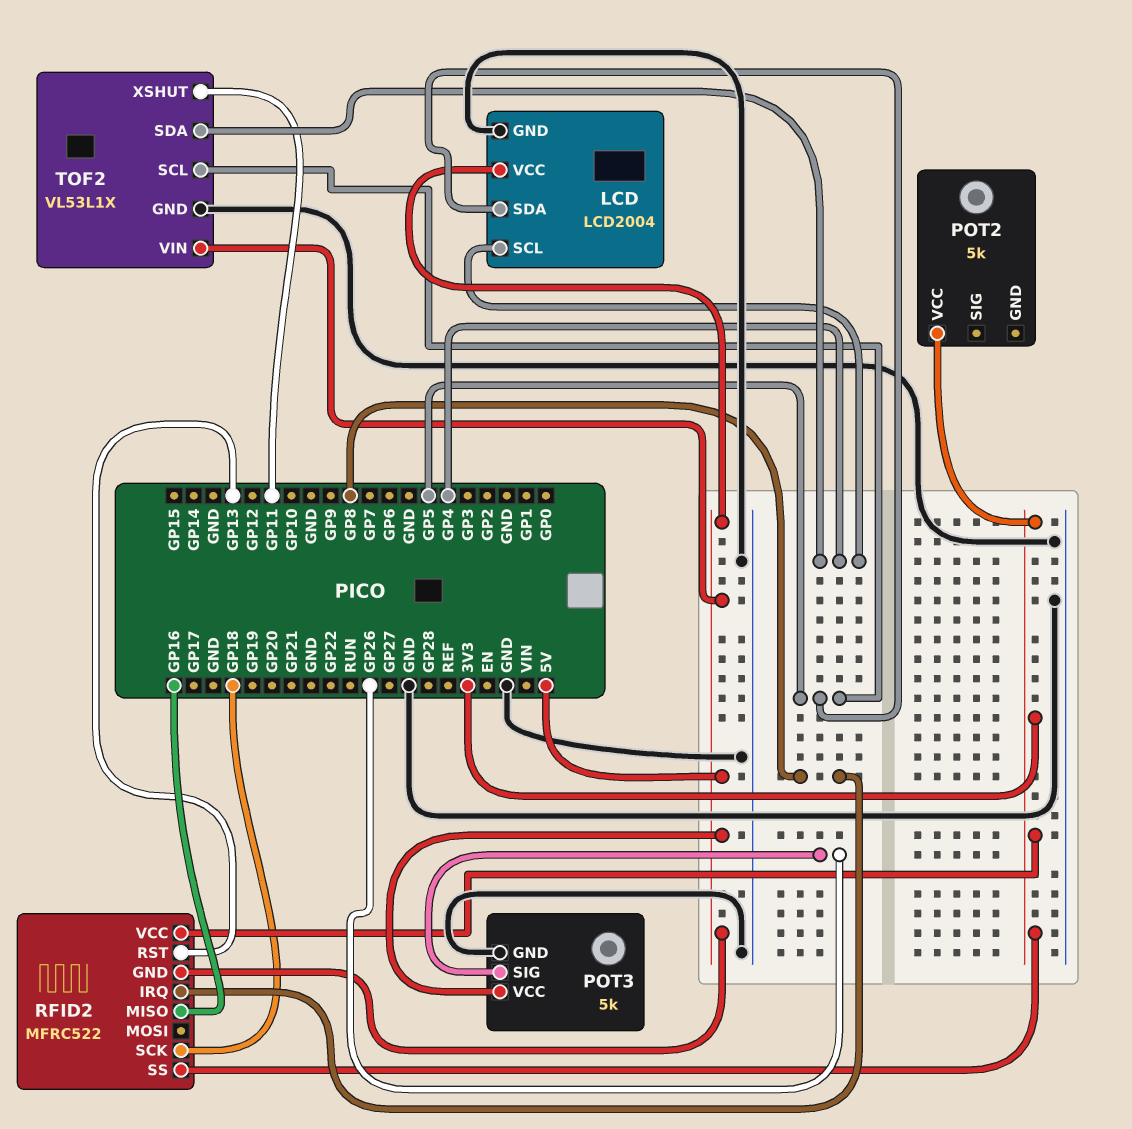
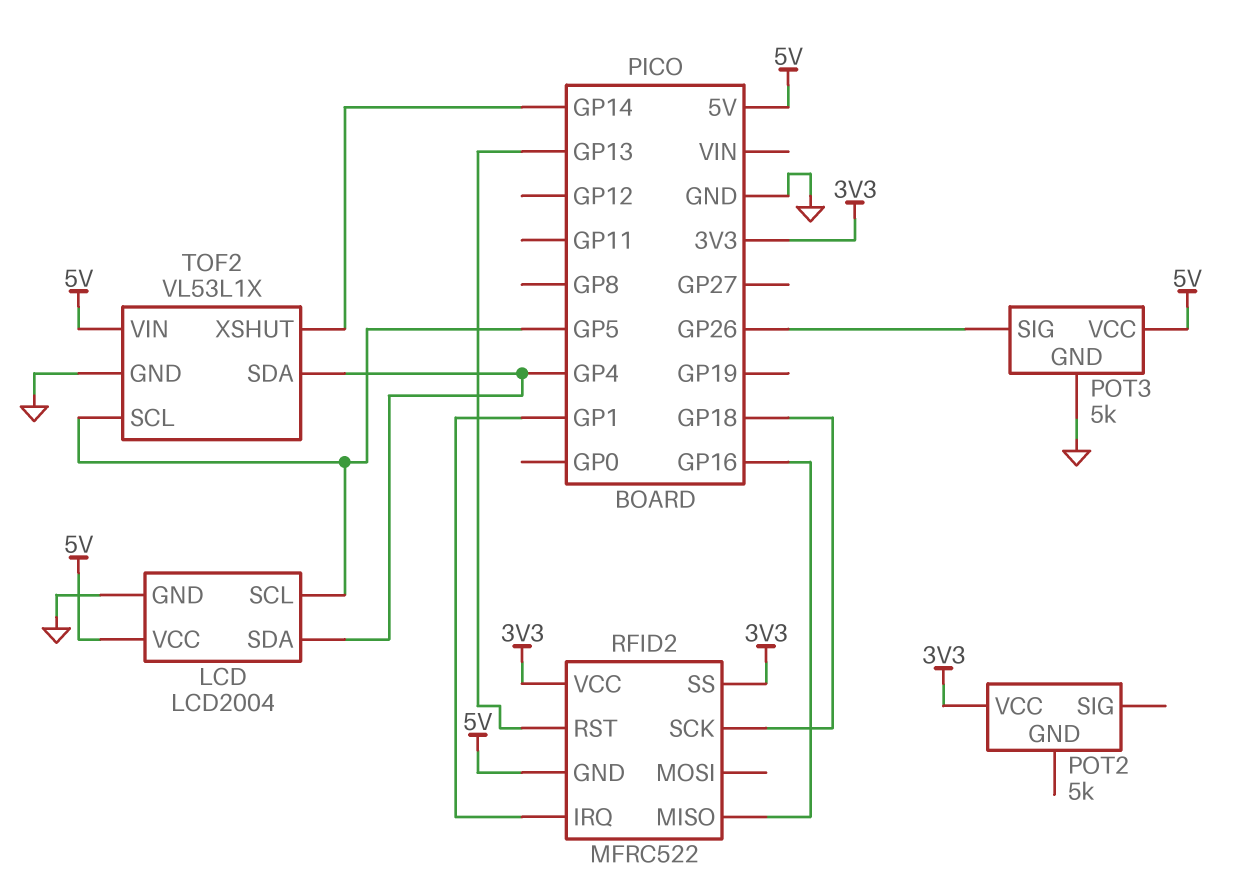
LCD pin SCL: GP4 -> GP5
LCD pin SDA: GP5 -> GP4
RFID2 pin IRQ: GP8 -> GP1
TOF2 pin XSHUT: GP11 -> GP14

